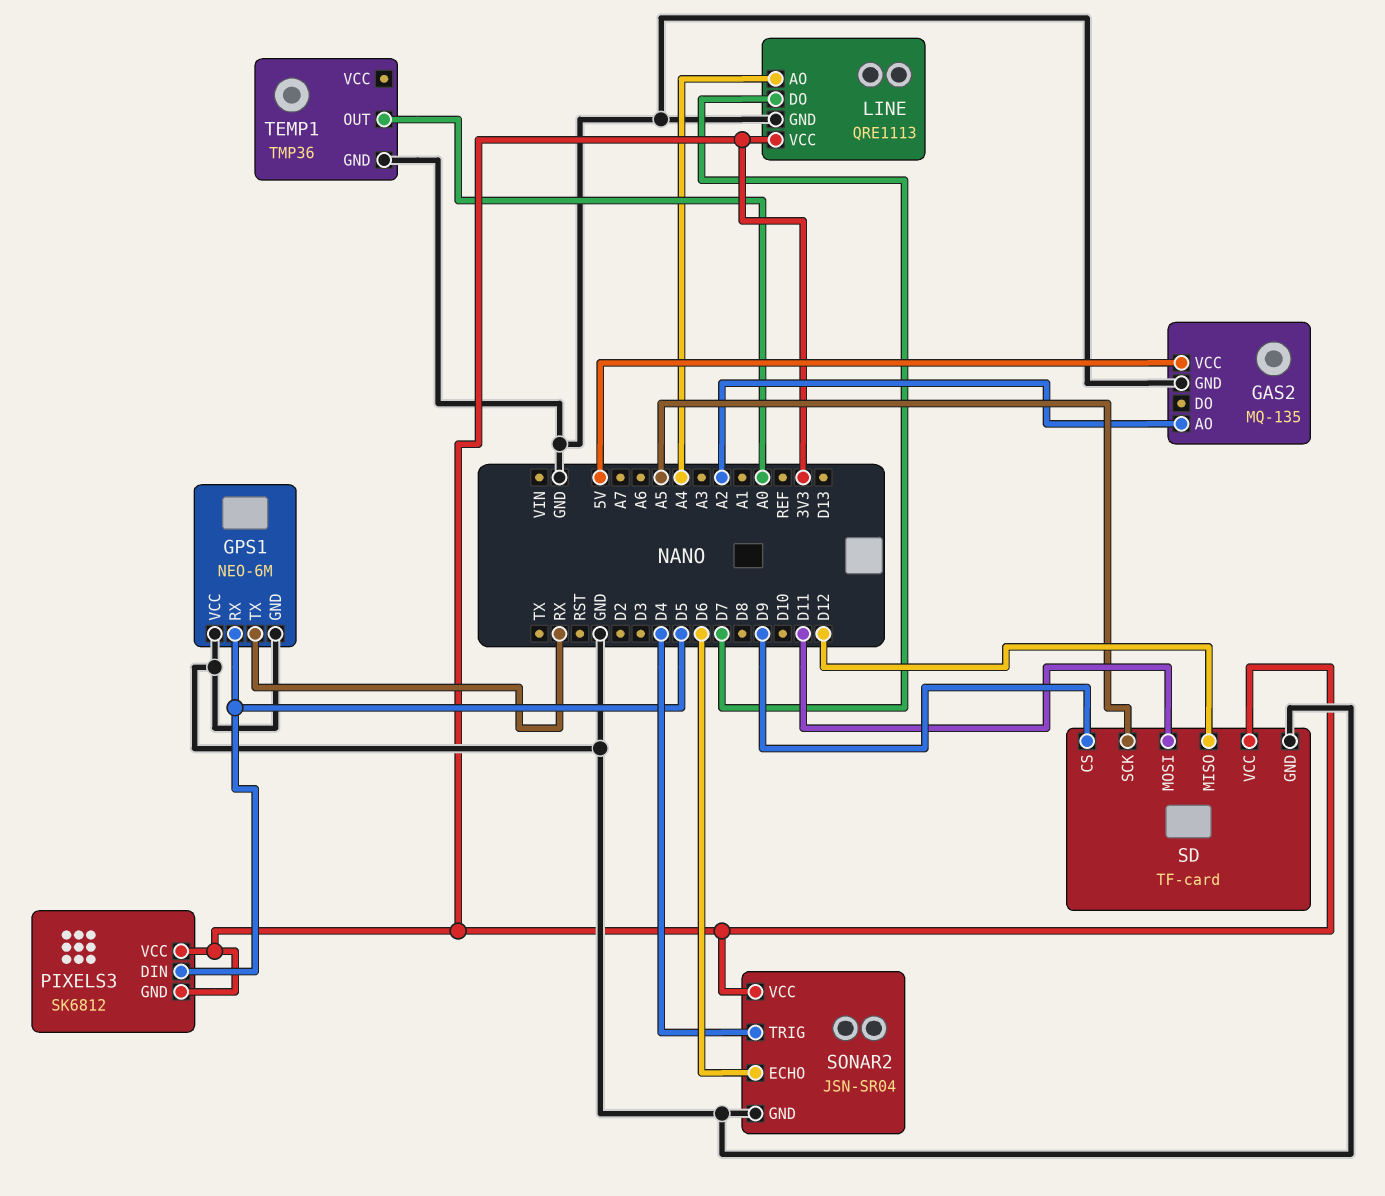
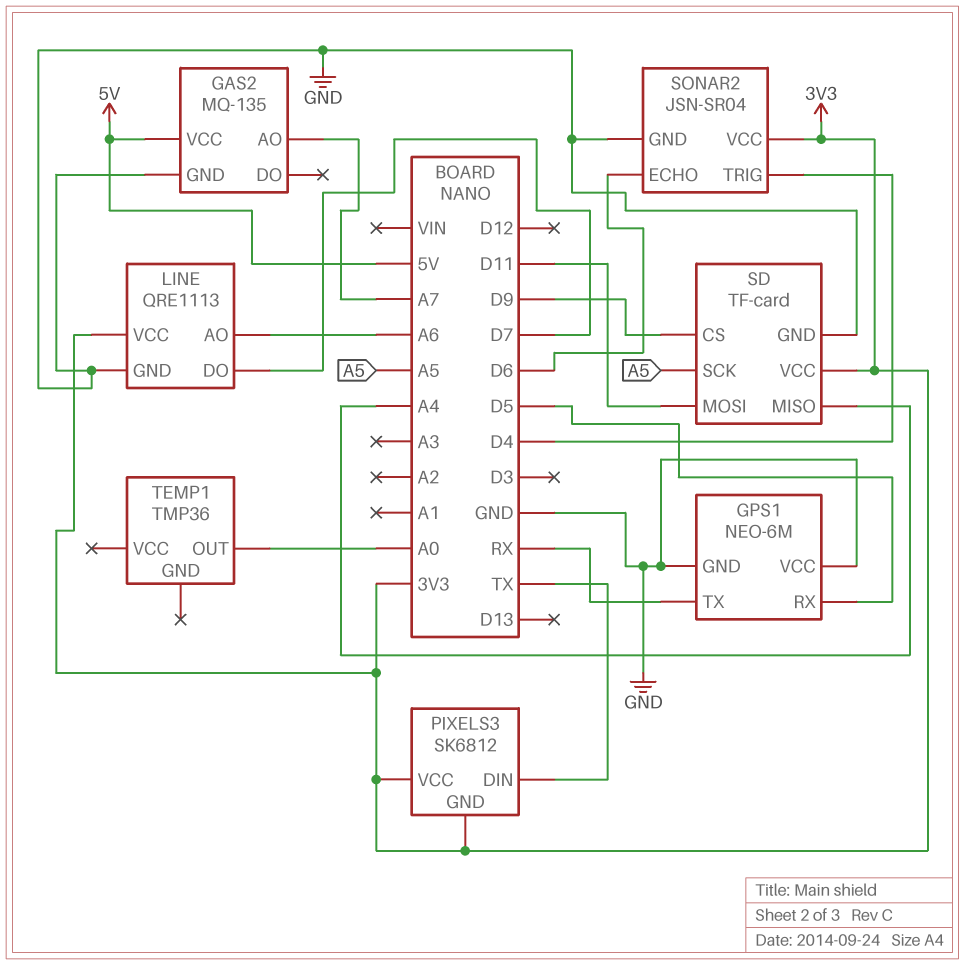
GAS2 pin AO: A2 -> A7
LINE pin AO: A4 -> A6
PIXELS3 pin DIN: D5 -> TX
SD pin MISO: D12 -> A4
TEMP1 pin GND: GND -> none

